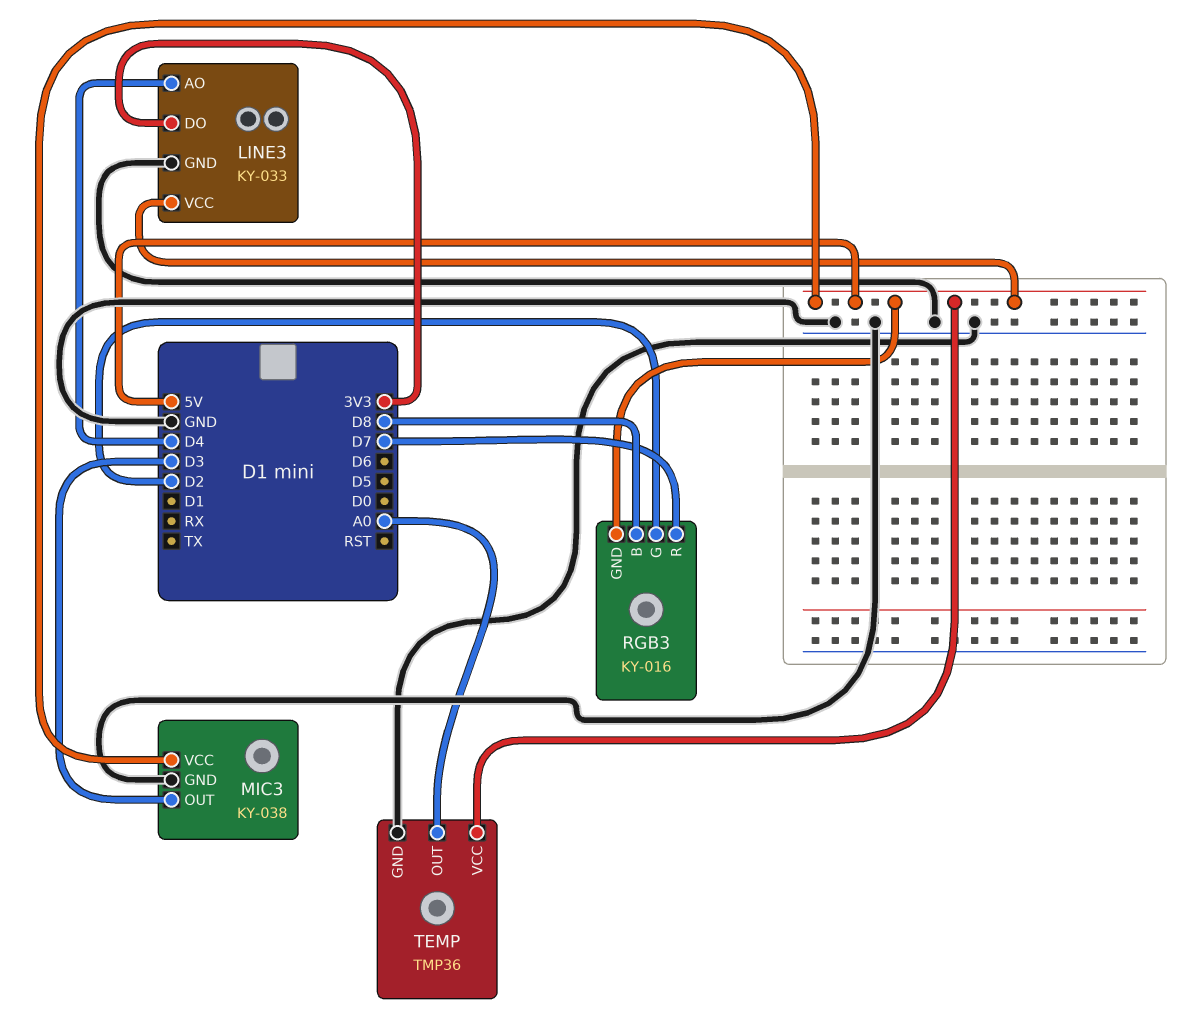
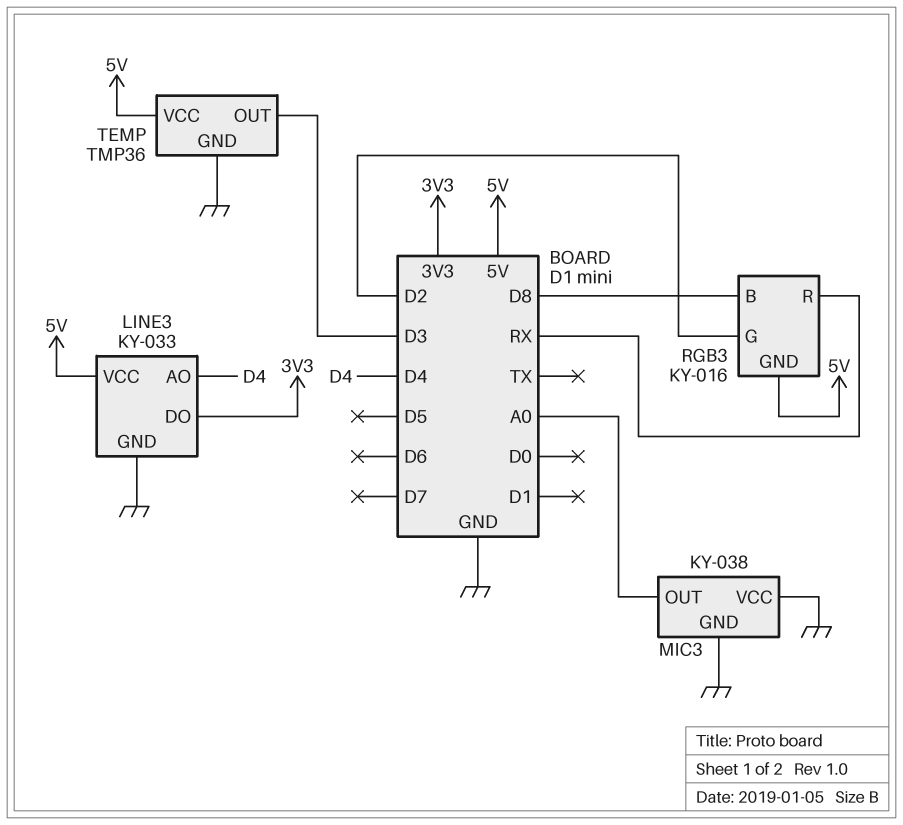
MIC3 pin OUT: D3 -> A0
MIC3 pin VCC: 5V -> GND
RGB3 pin R: D7 -> RX
TEMP pin OUT: A0 -> D3

